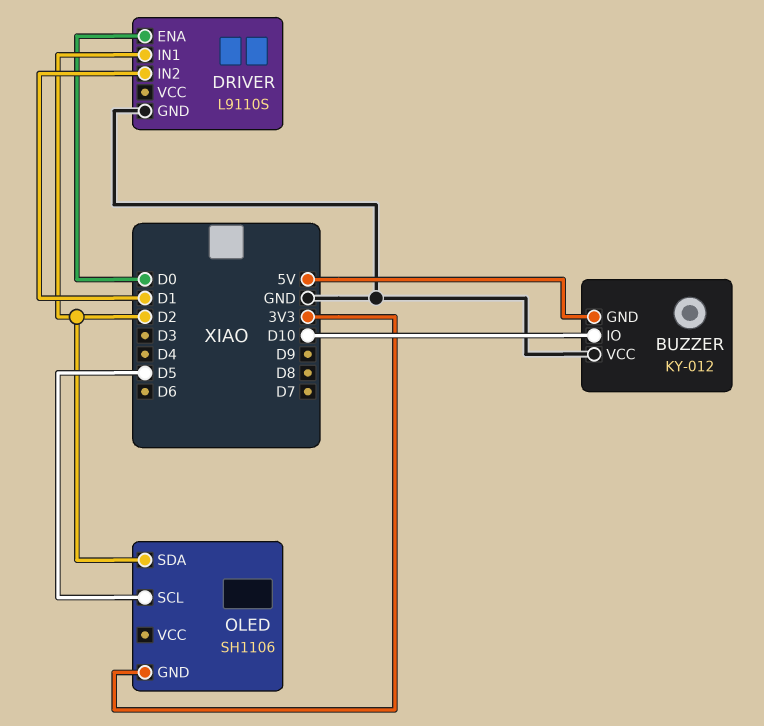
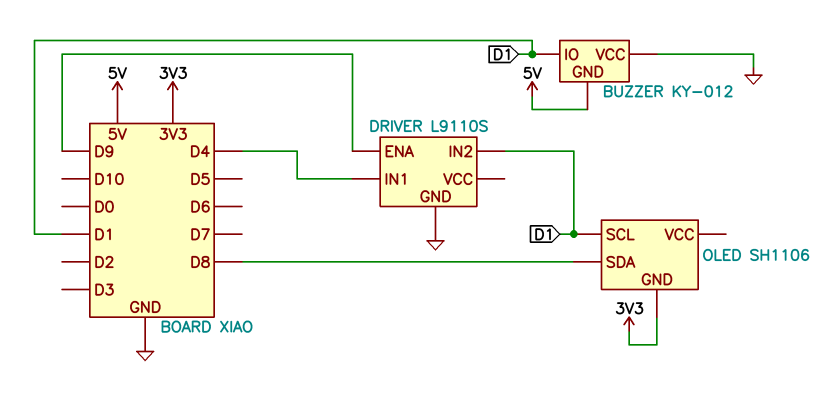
BUZZER pin IO: D10 -> D1
DRIVER pin ENA: D0 -> D9
DRIVER pin IN1: D2 -> D4
OLED pin SCL: D5 -> D1
OLED pin SDA: D2 -> D8

